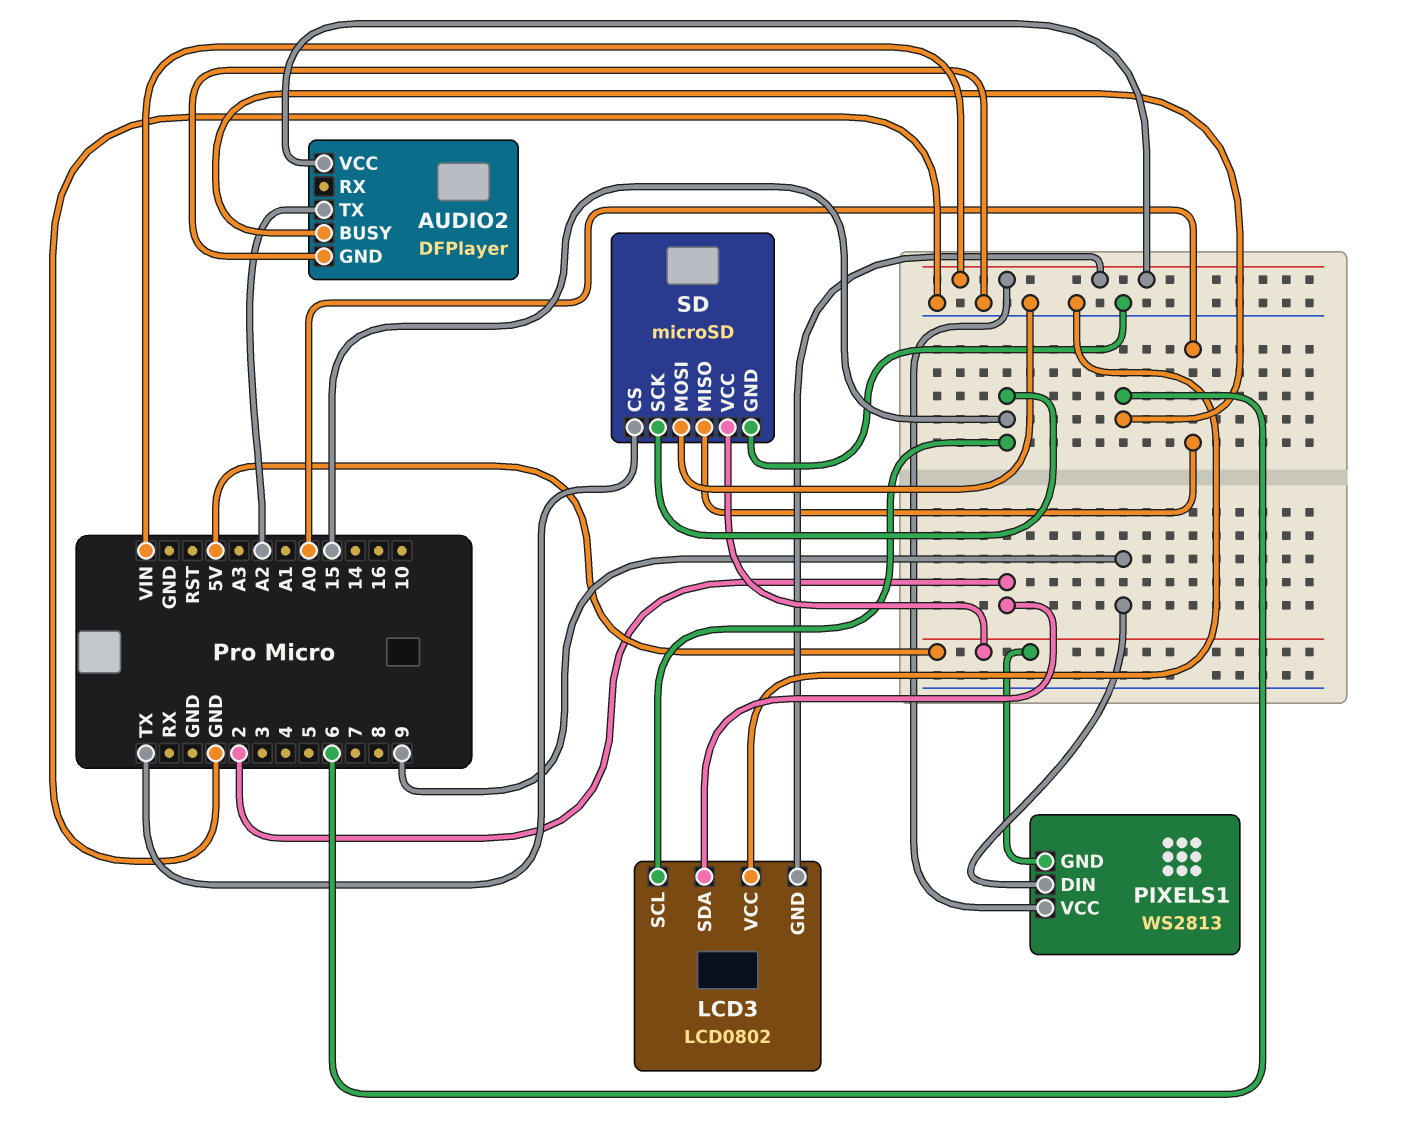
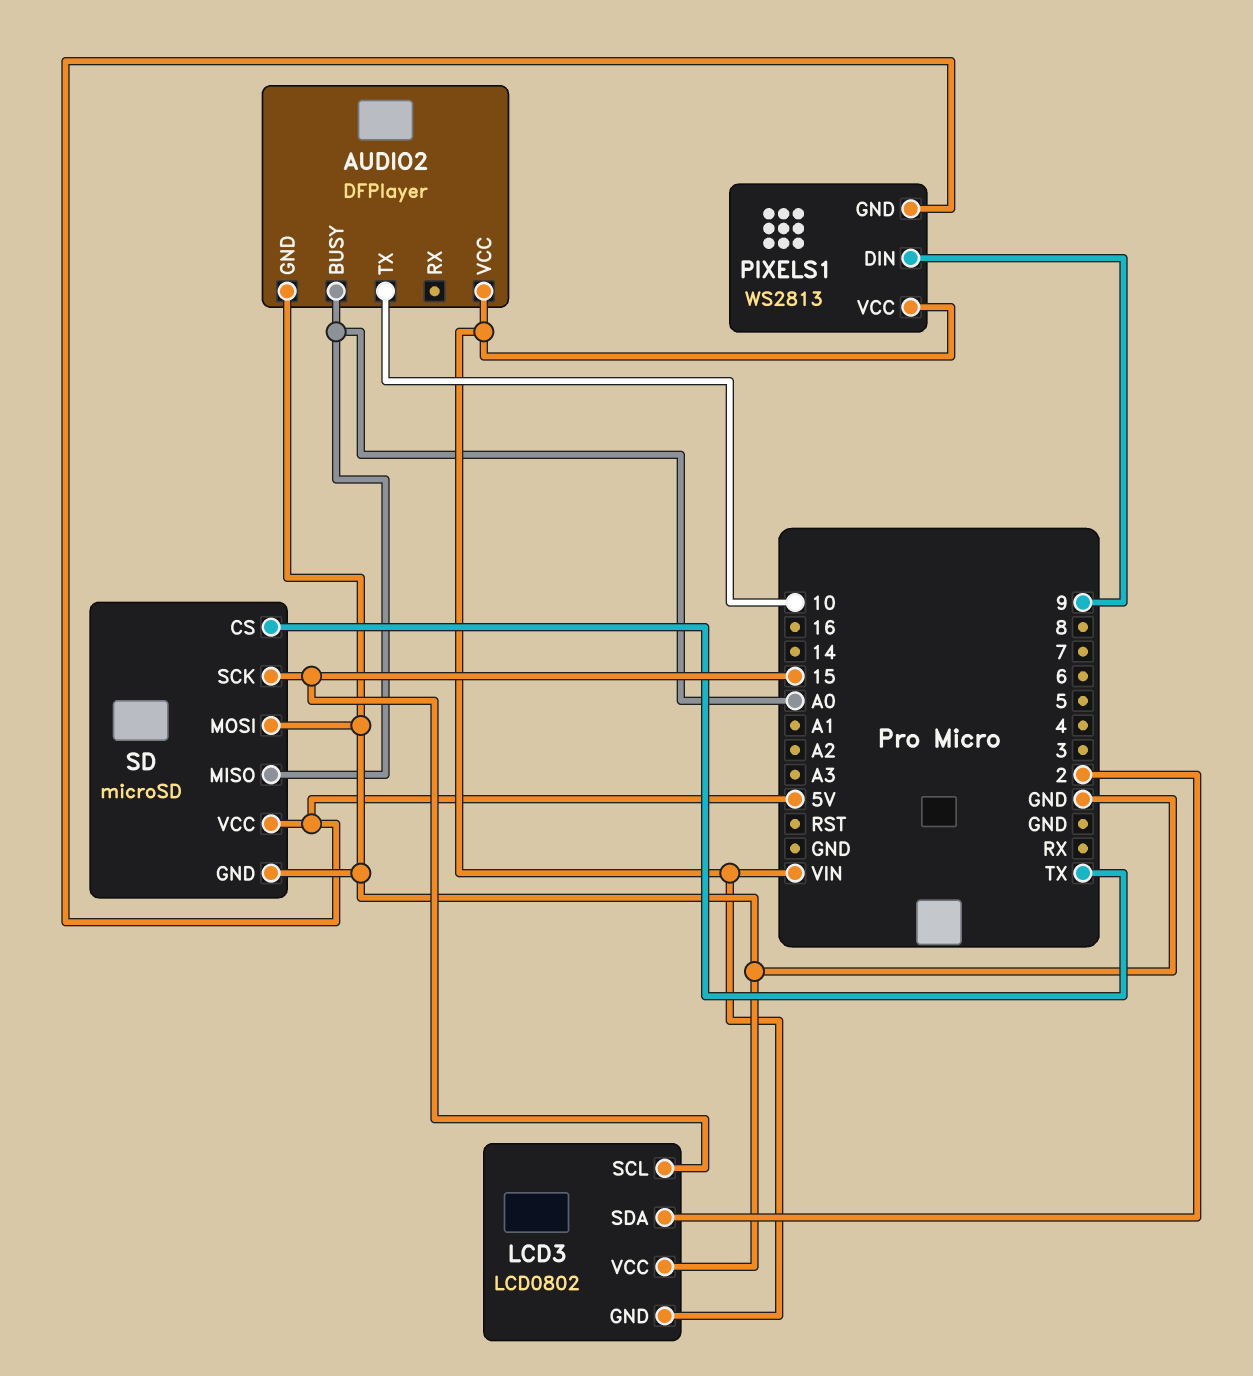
AUDIO2 pin BUSY: 6 -> A0
AUDIO2 pin TX: A2 -> 10

